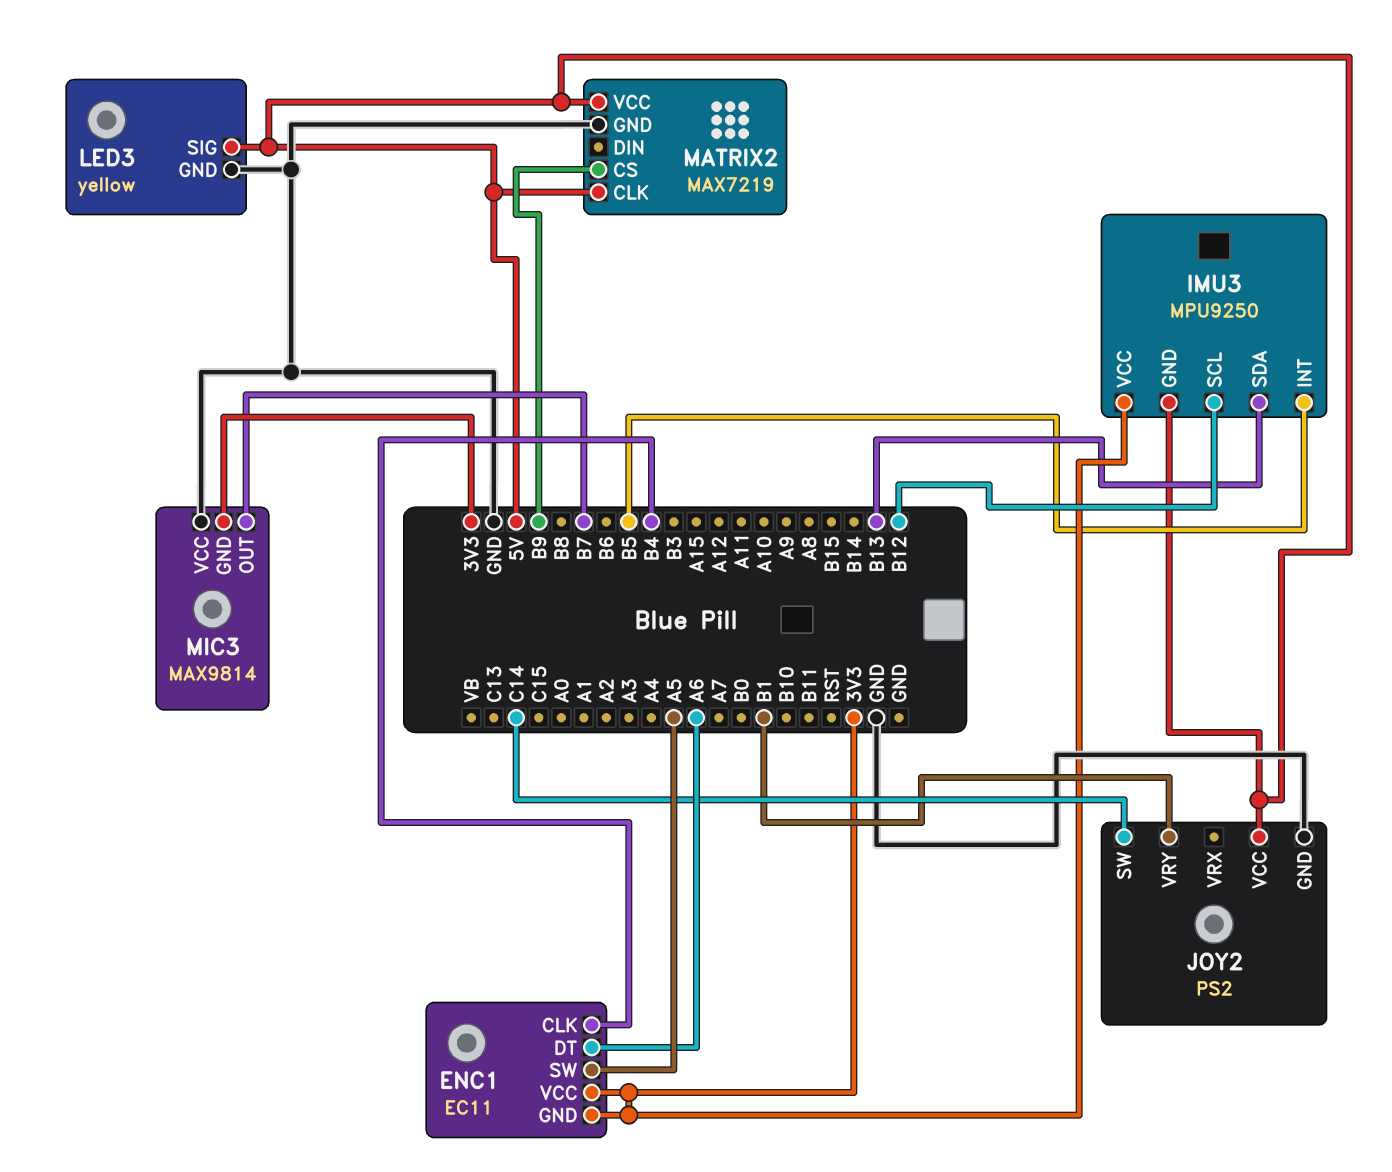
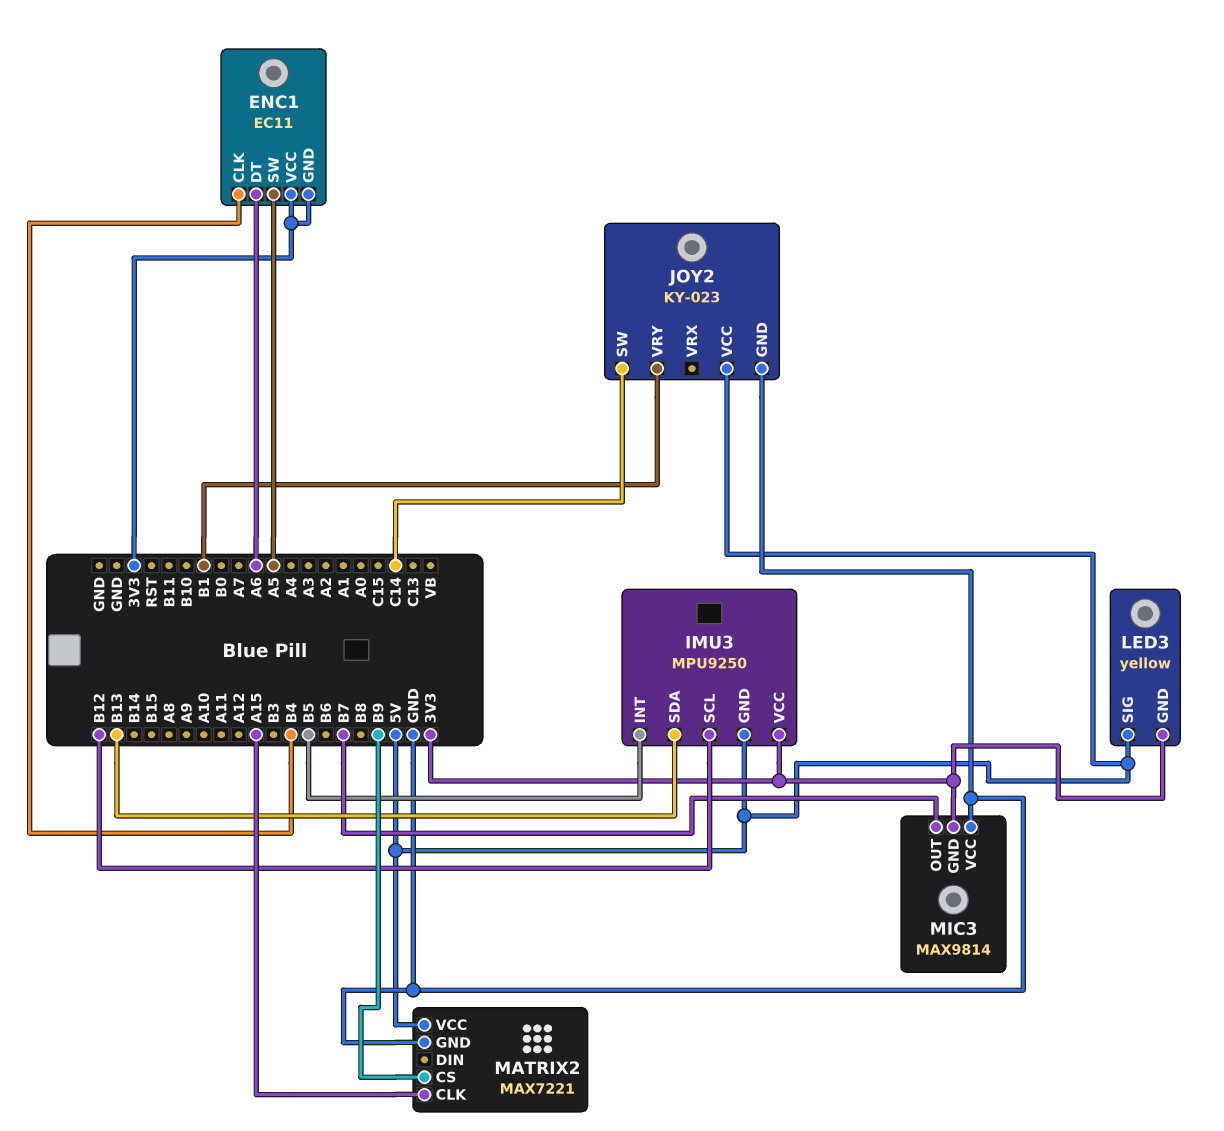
JOY2: PS2 -> KY-023
LED3 pin GND: GND -> 3V3
MATRIX2: MAX7219 -> MAX7221
MATRIX2 pin CLK: 5V -> A15

